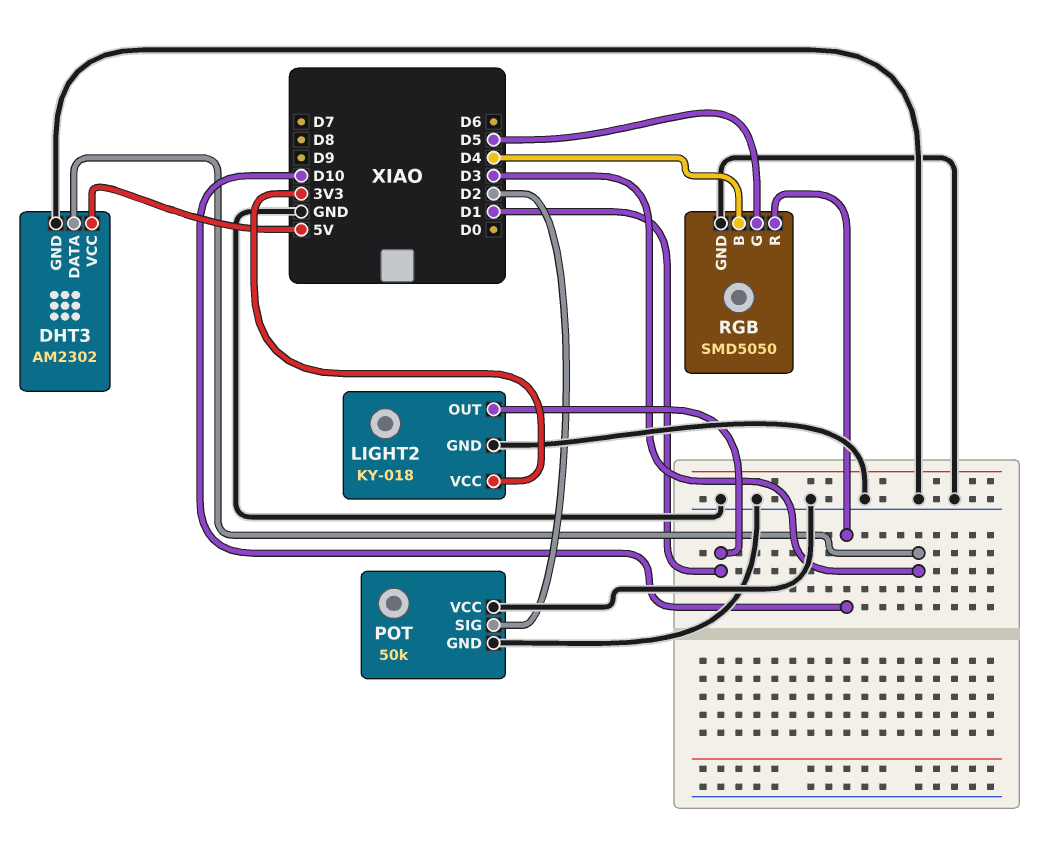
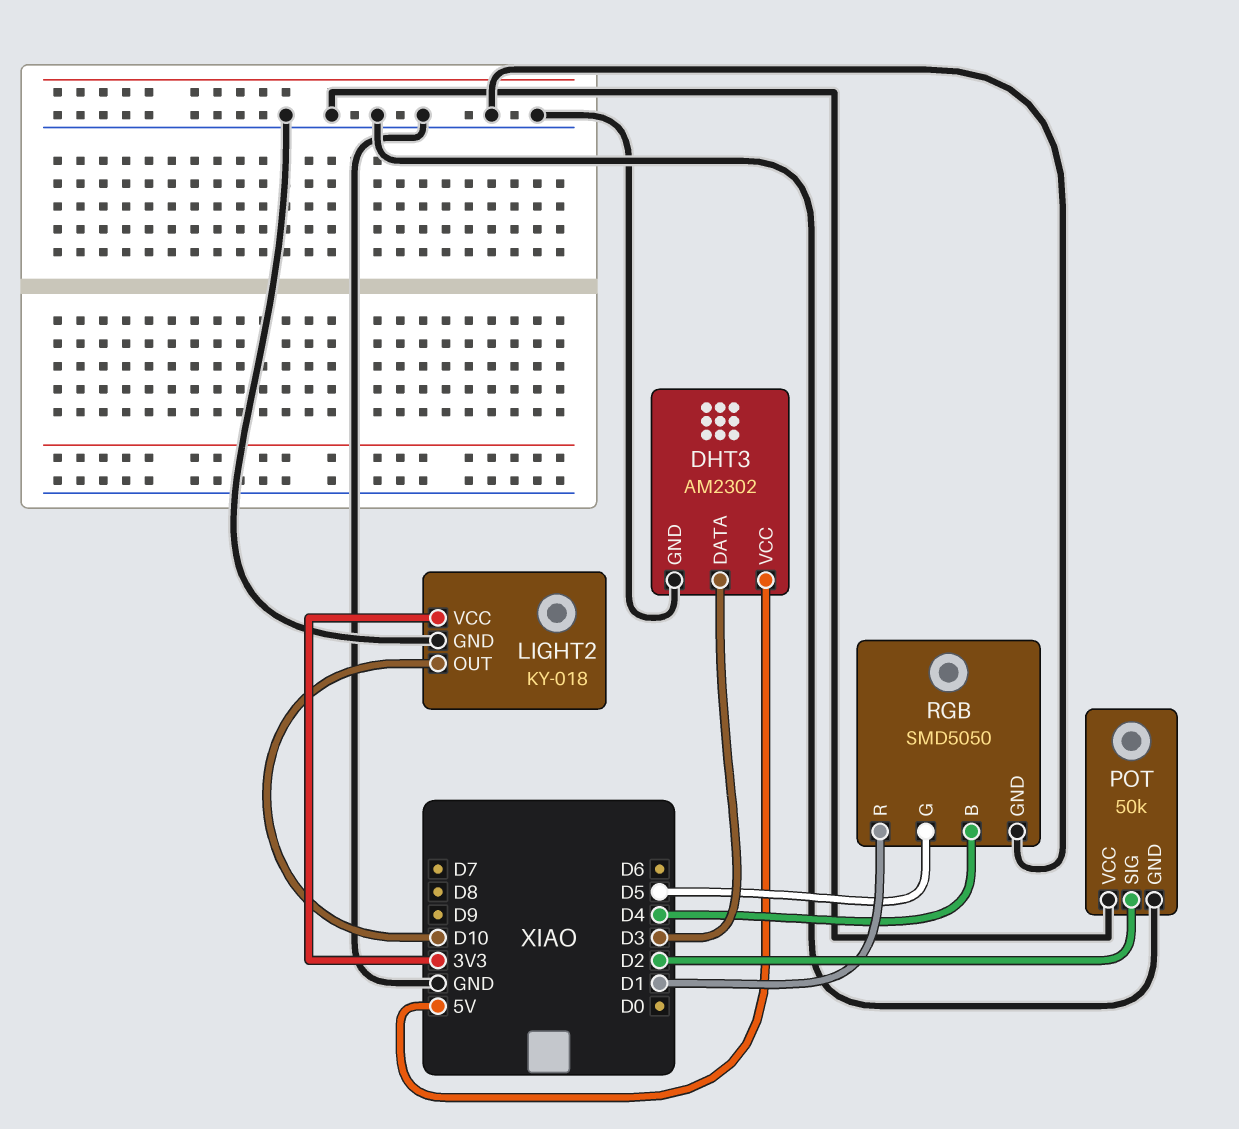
LIGHT2 pin OUT: D1 -> D10
RGB pin R: D10 -> D1

